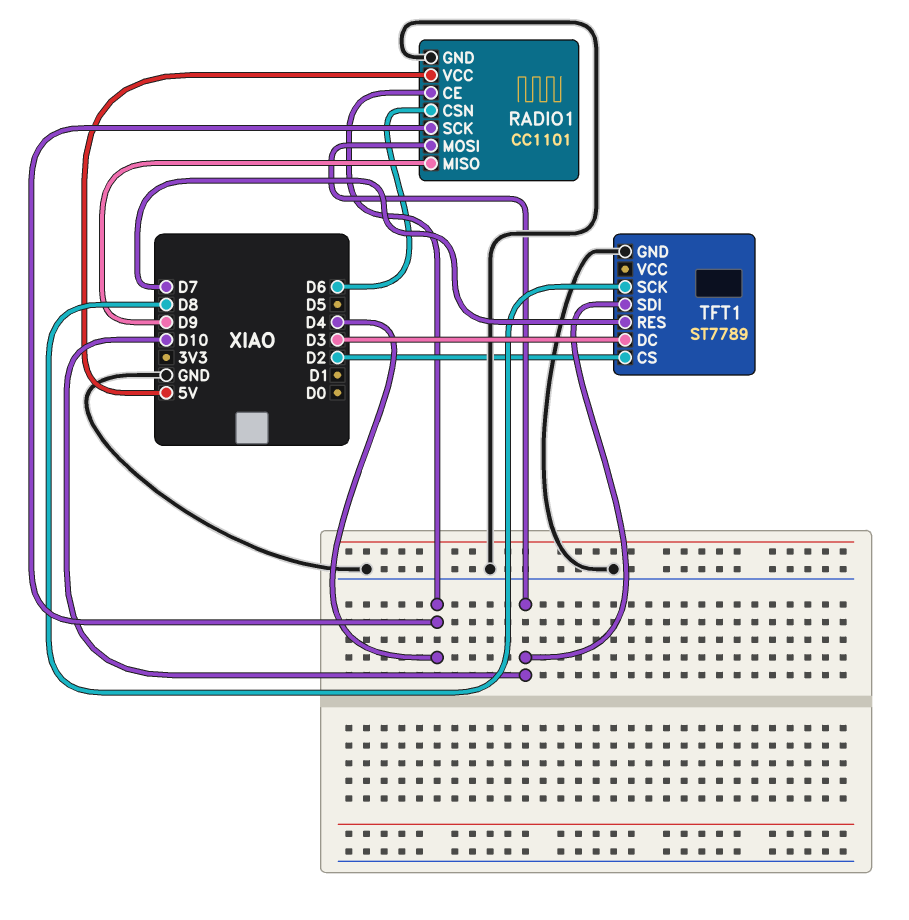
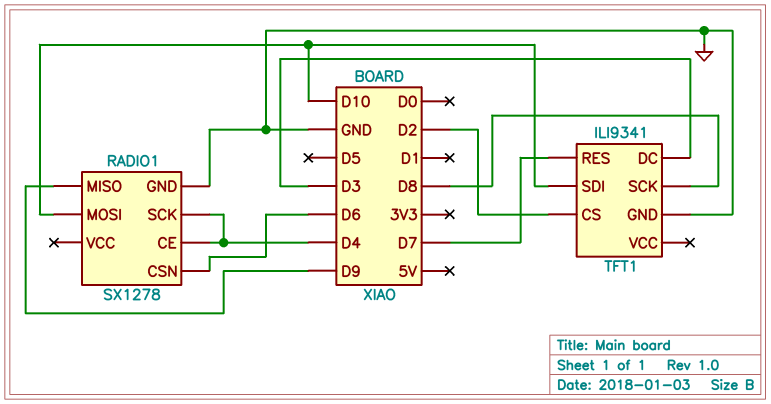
RADIO1: CC1101 -> SX1278
RADIO1 pin VCC: 5V -> none
TFT1: ST7789 -> ILI9341

